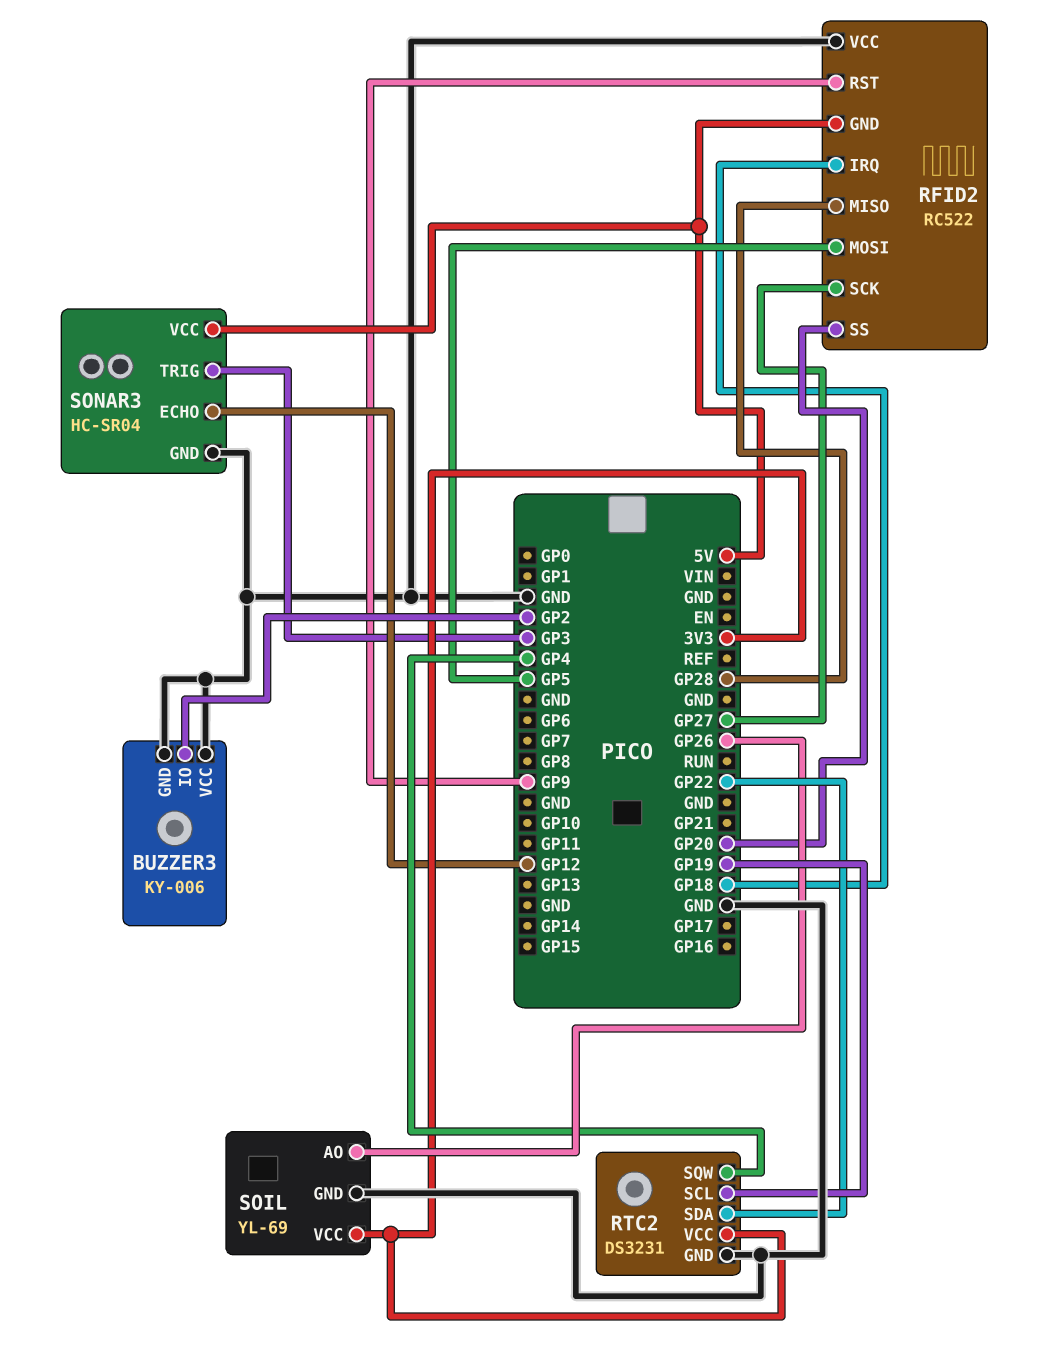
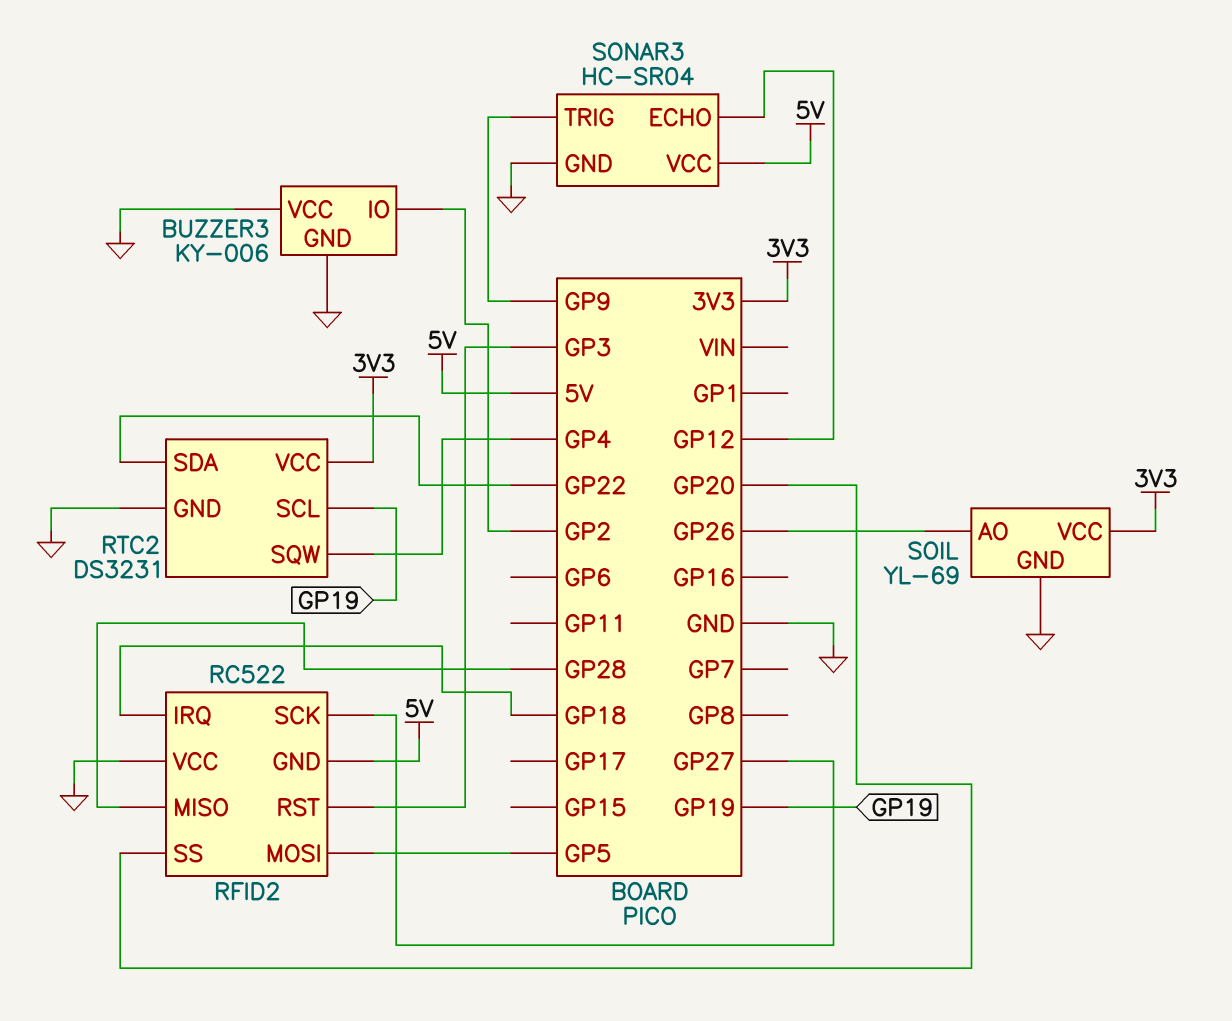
RFID2 pin RST: GP9 -> GP3
SONAR3 pin TRIG: GP3 -> GP9

